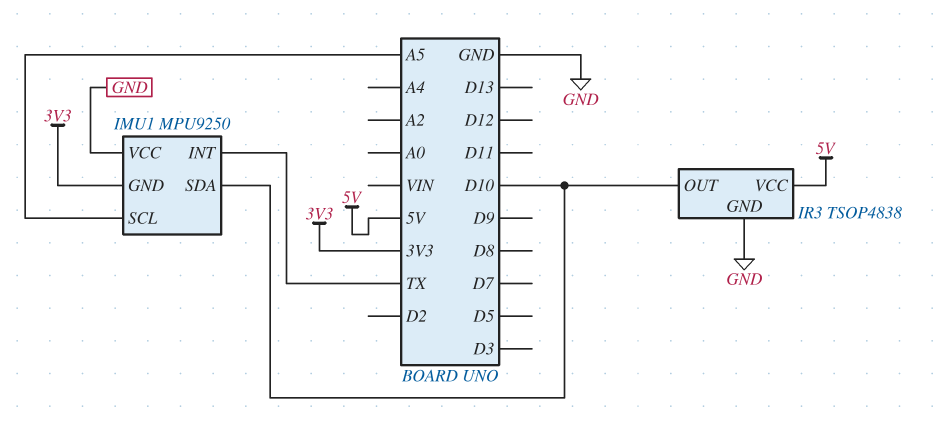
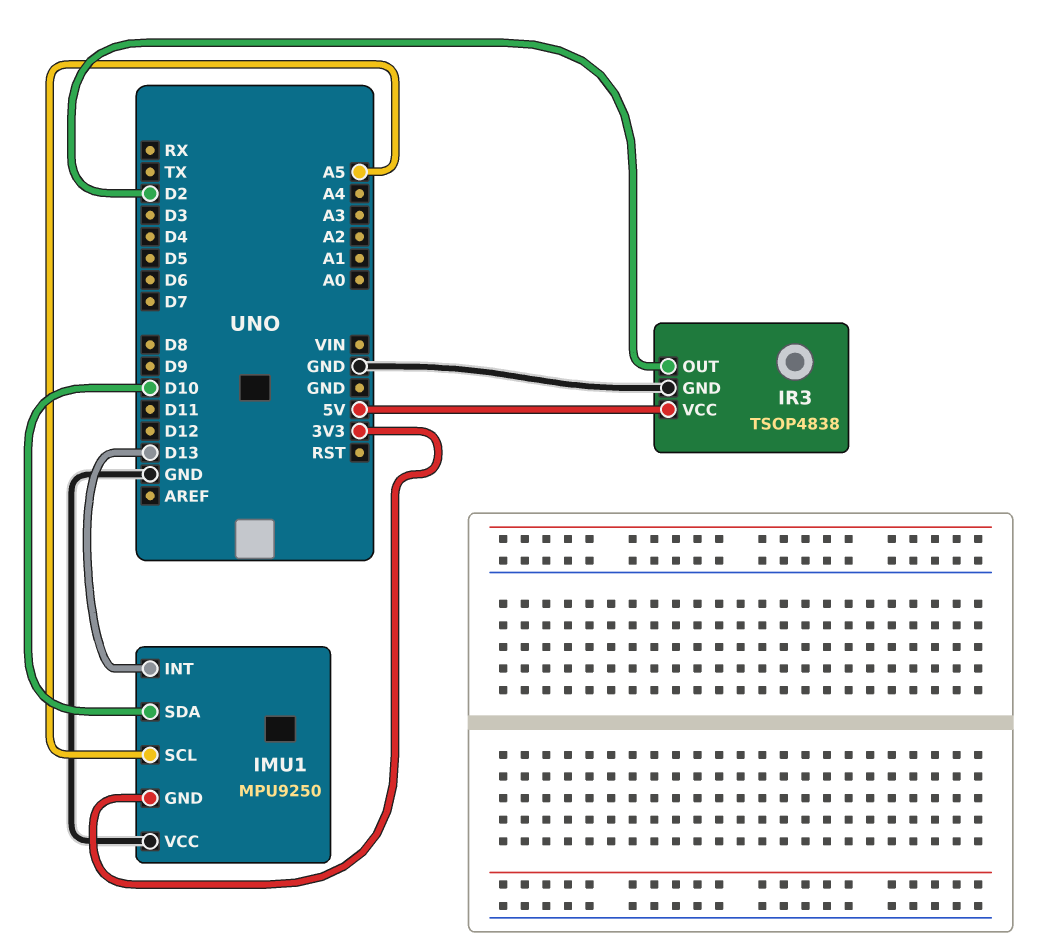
IMU1 pin INT: TX -> D13
IR3 pin OUT: D10 -> D2

